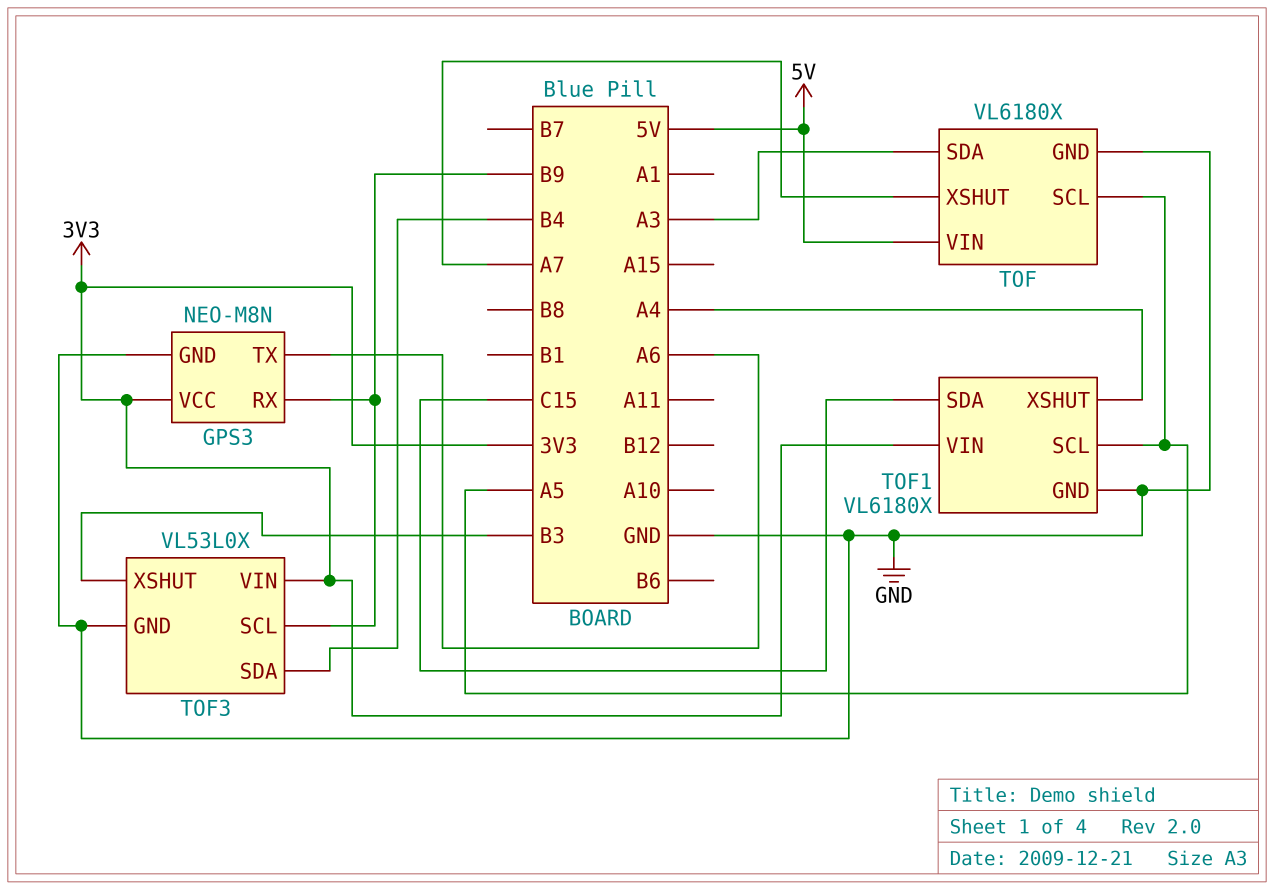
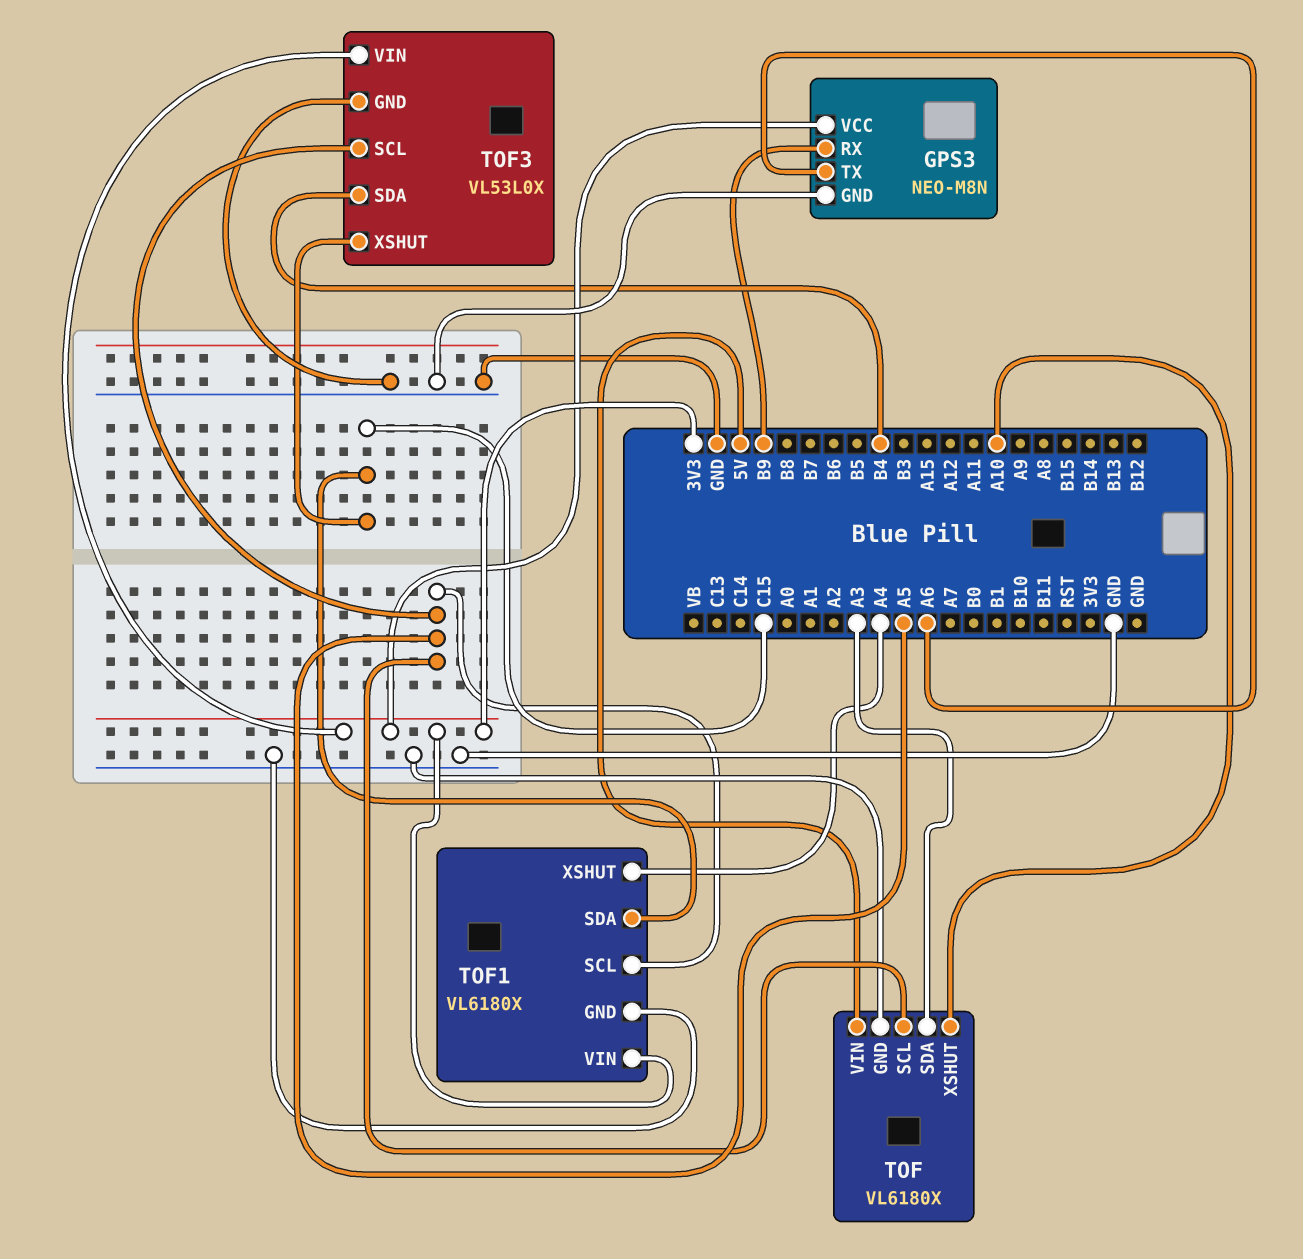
TOF pin XSHUT: A7 -> A10
TOF3 pin SCL: B9 -> A5
TOF3 pin XSHUT: B3 -> C15

